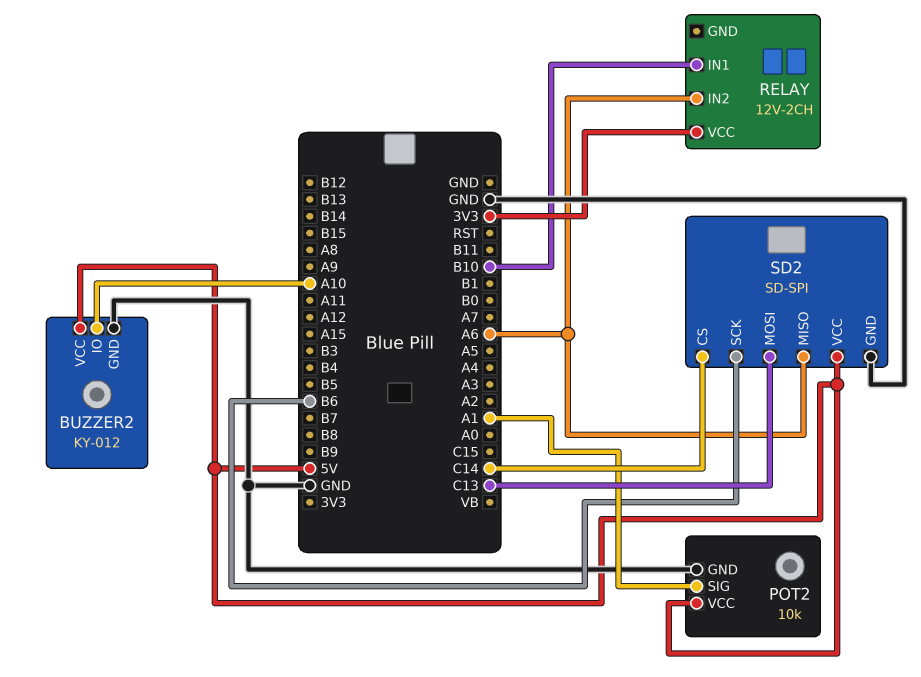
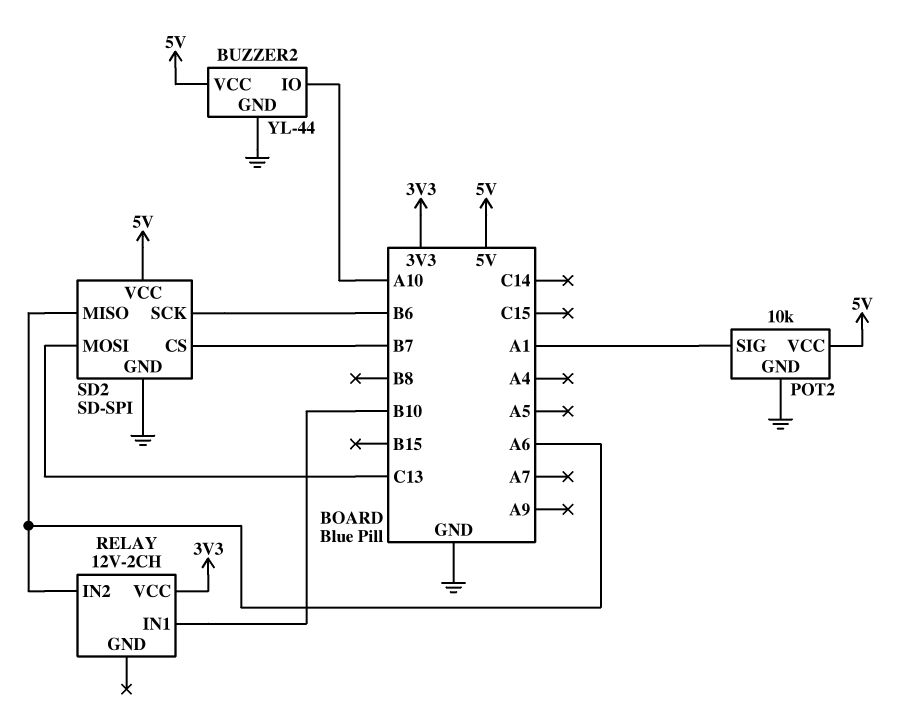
BUZZER2: KY-012 -> YL-44
SD2 pin CS: C14 -> B7

